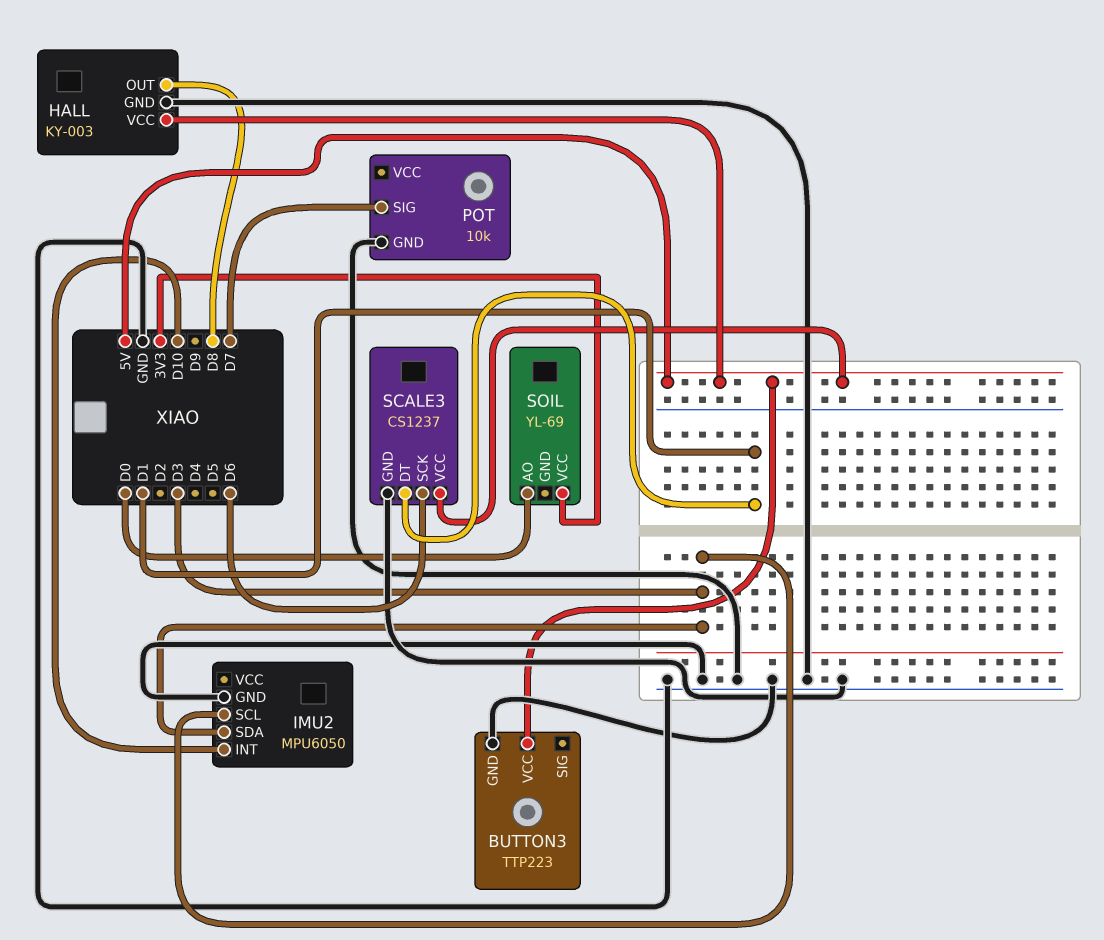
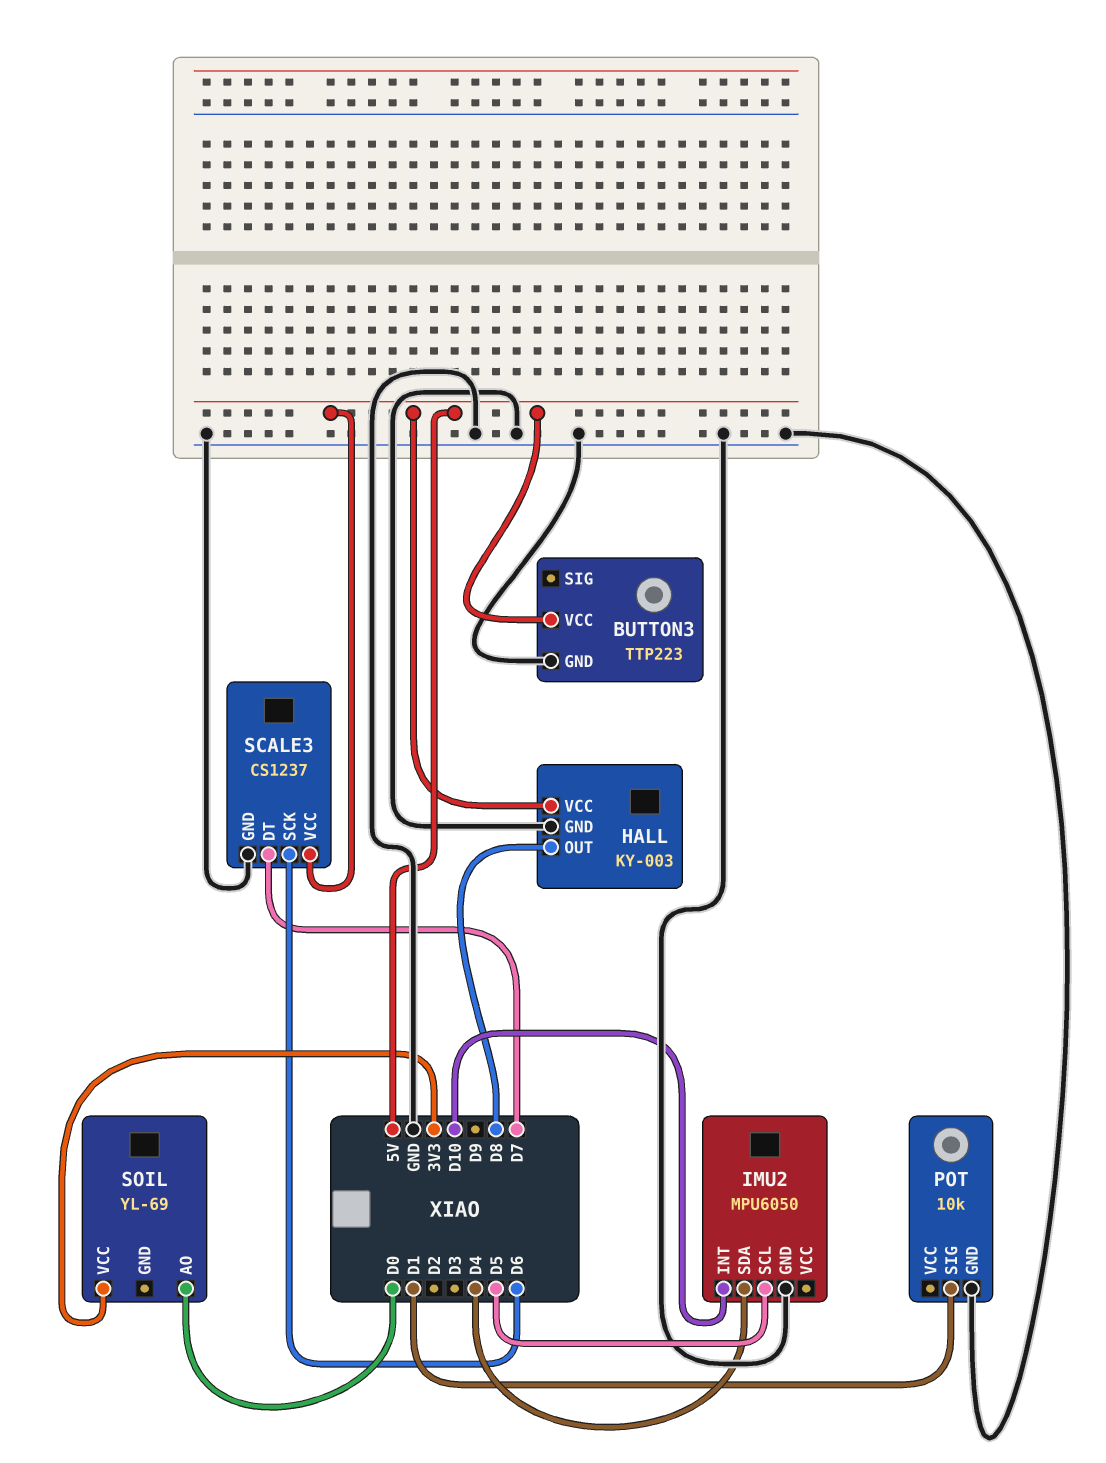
IMU2 pin SCL: D3 -> D5
IMU2 pin SDA: D3 -> D4
POT pin SIG: D7 -> D1
SCALE3 pin DT: D1 -> D7

